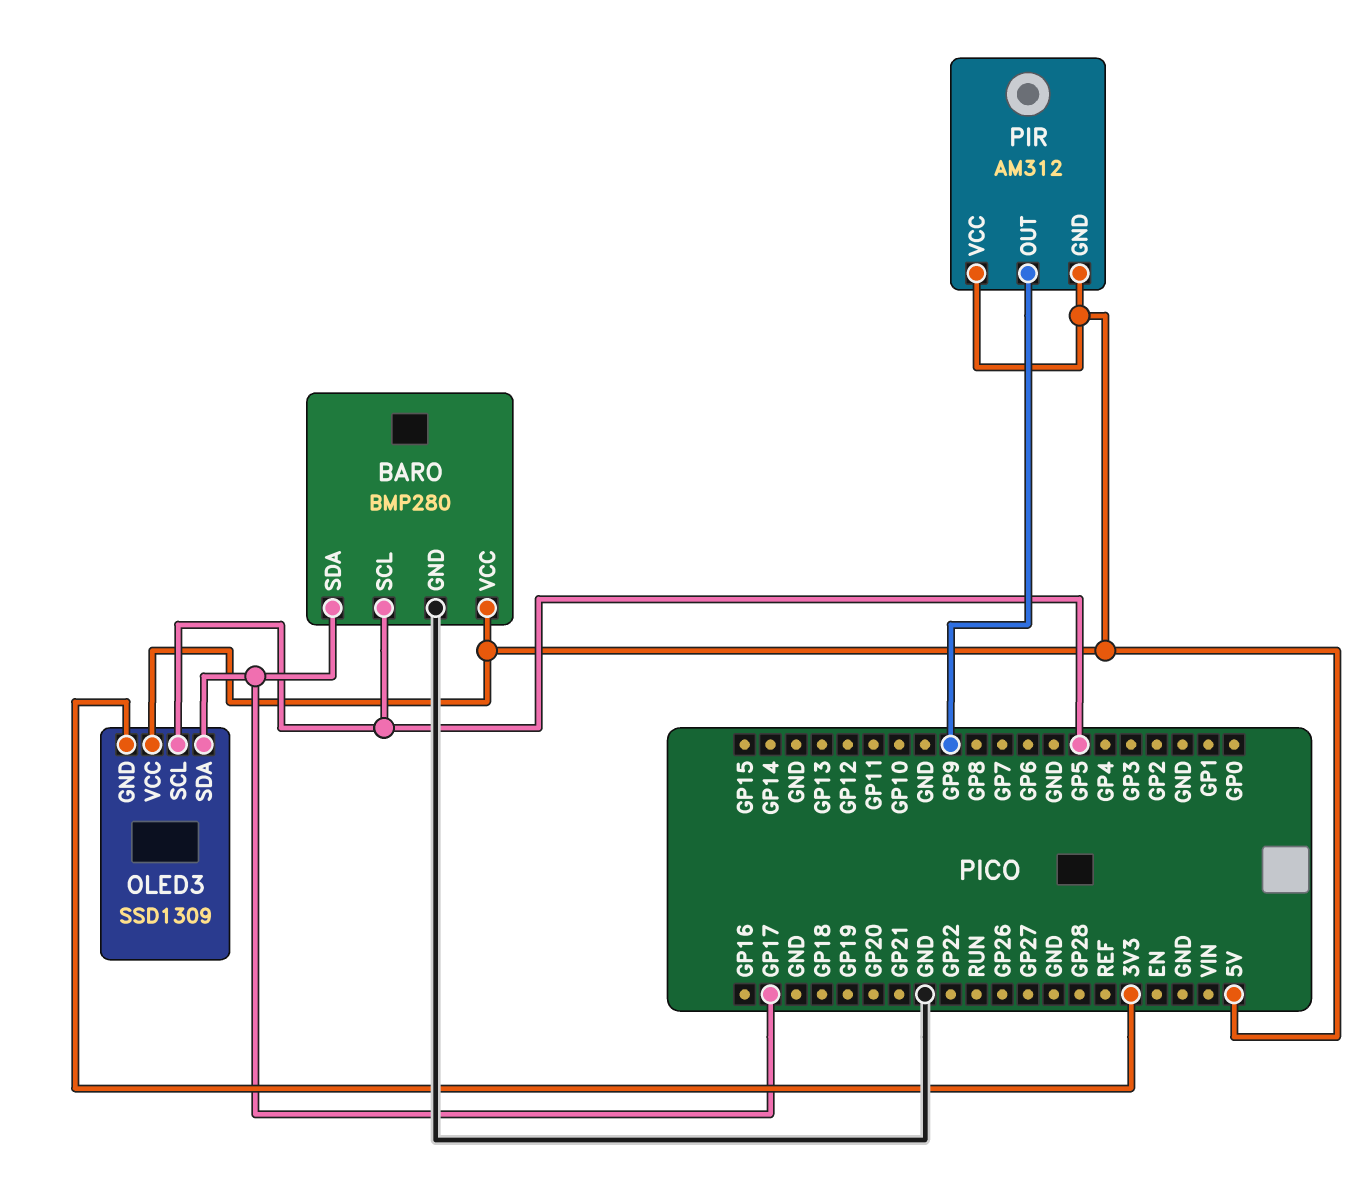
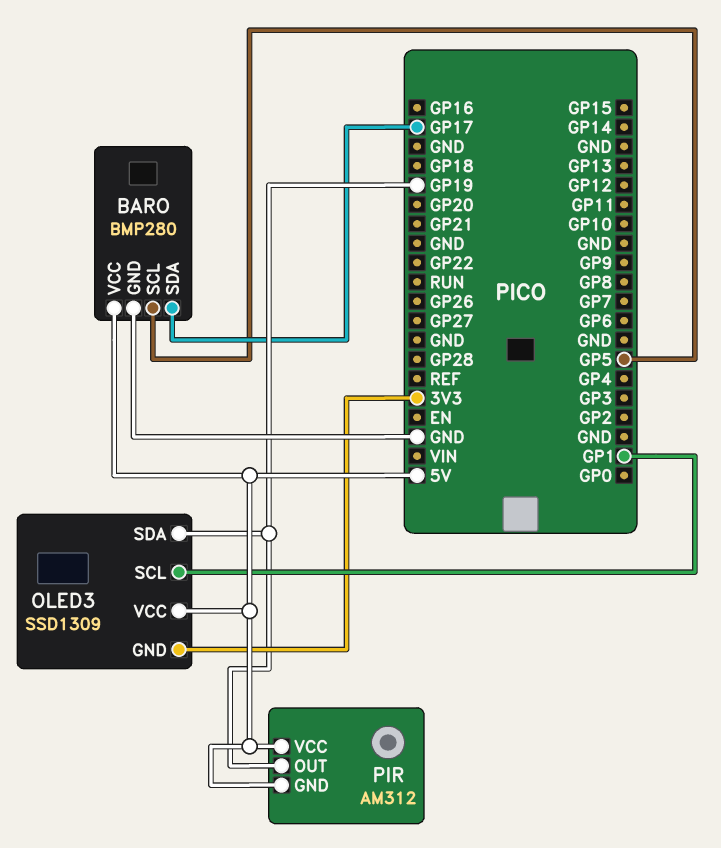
OLED3 pin SCL: GP5 -> GP1
OLED3 pin SDA: GP17 -> GP19
PIR pin OUT: GP9 -> GP19

